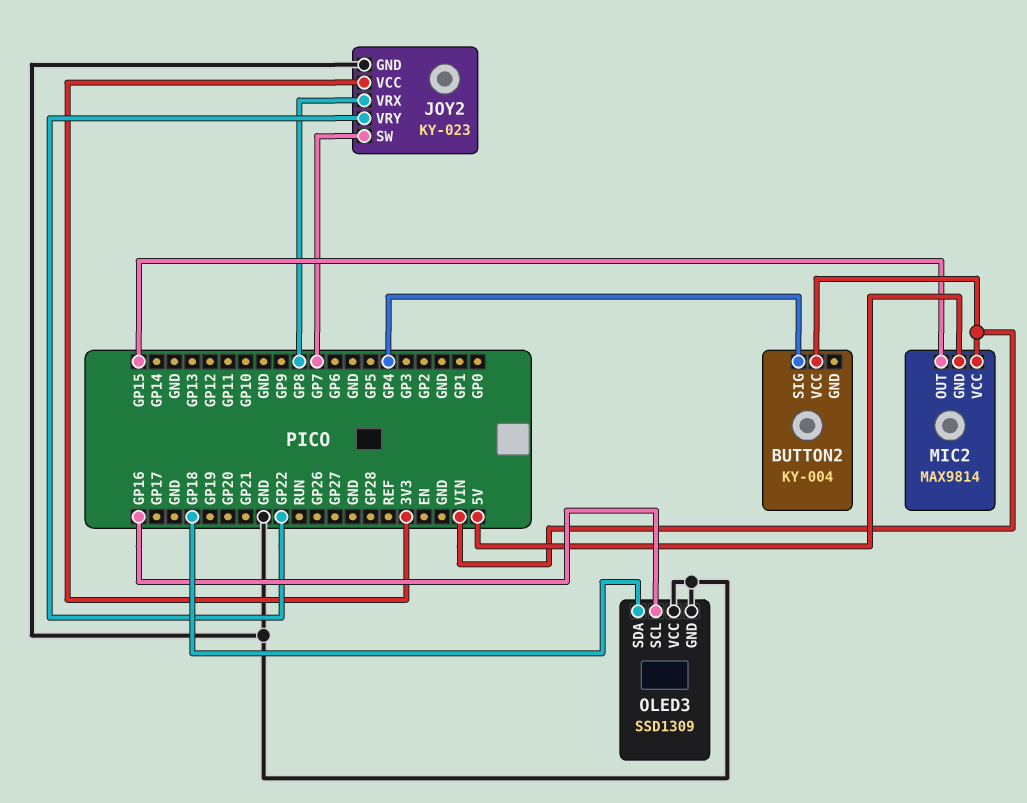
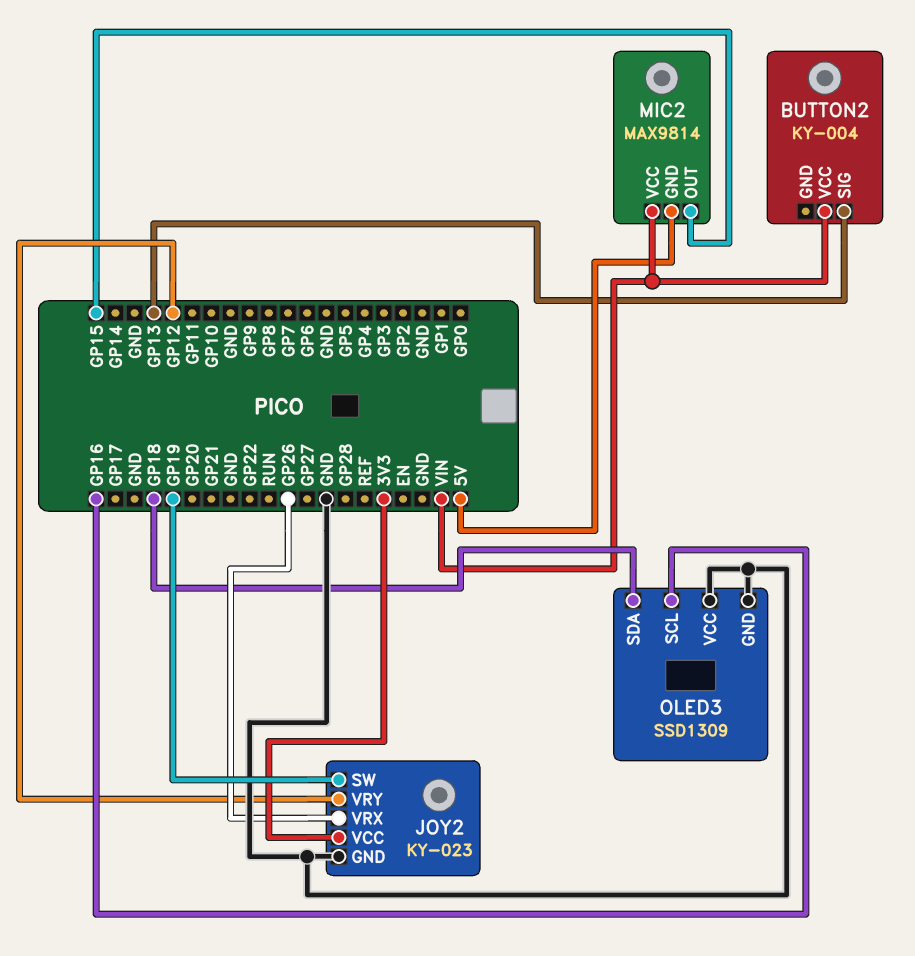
BUTTON2 pin SIG: GP4 -> GP13
JOY2 pin SW: GP7 -> GP19
JOY2 pin VRX: GP8 -> GP26
JOY2 pin VRY: GP22 -> GP12

